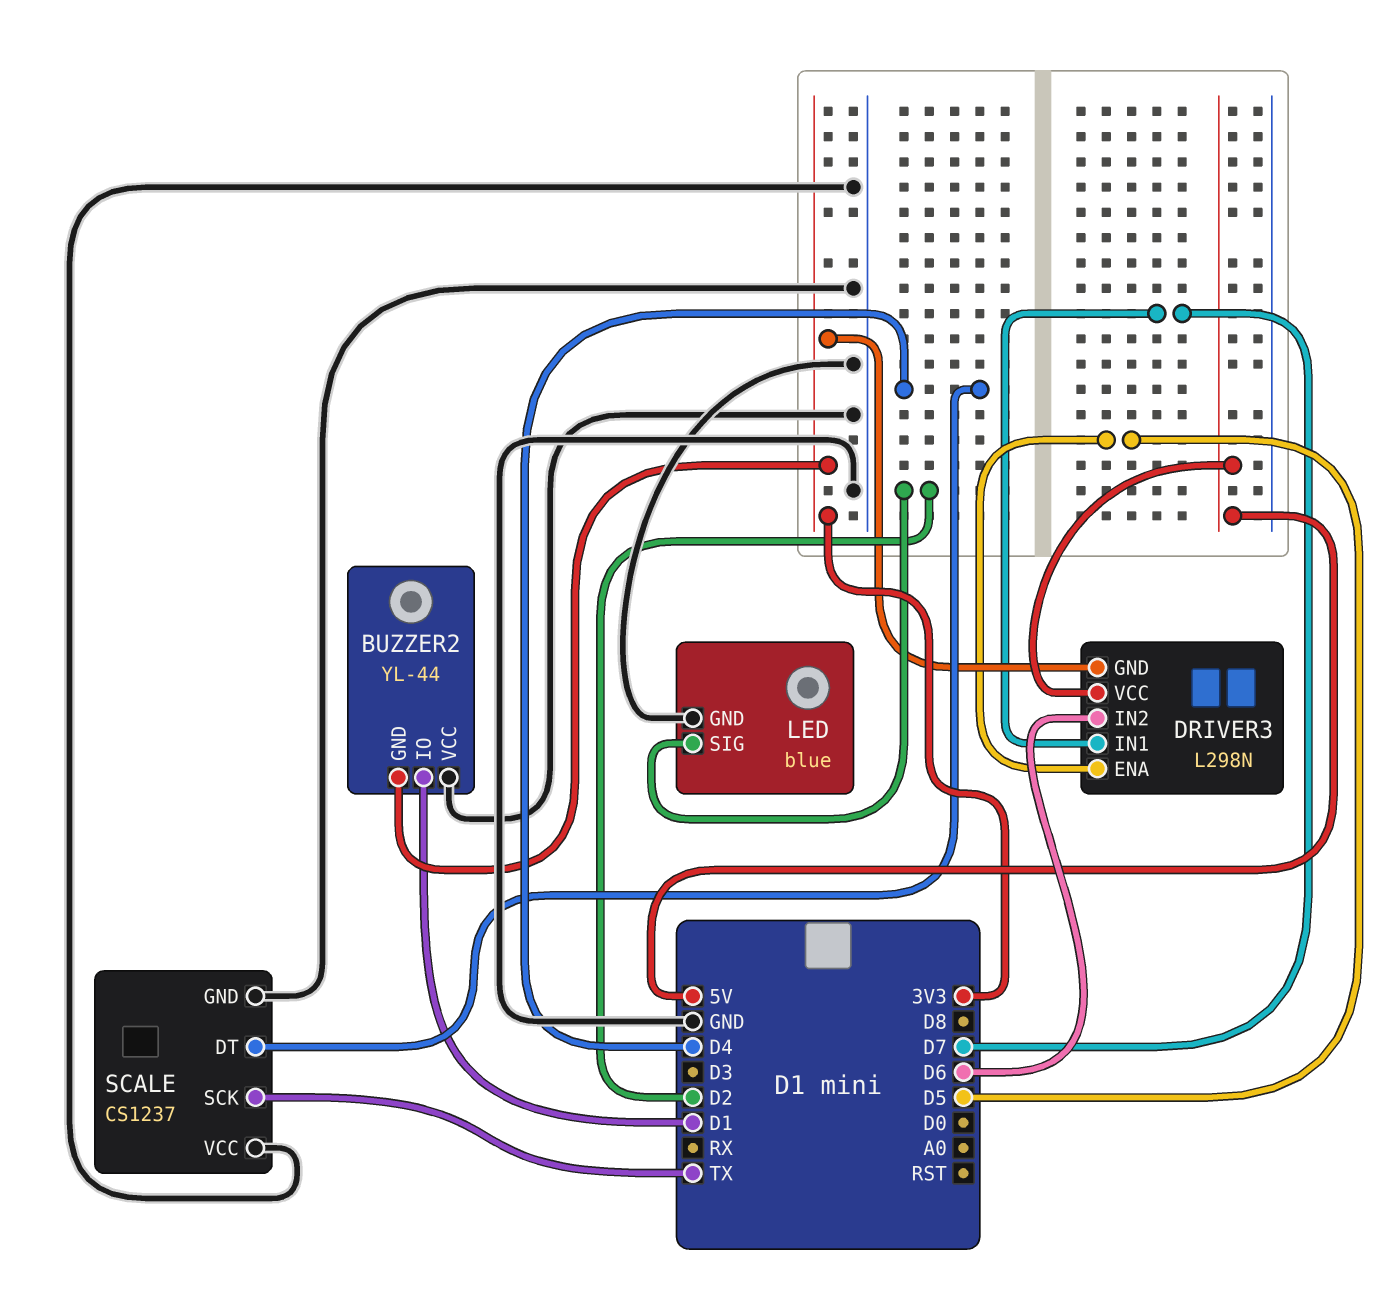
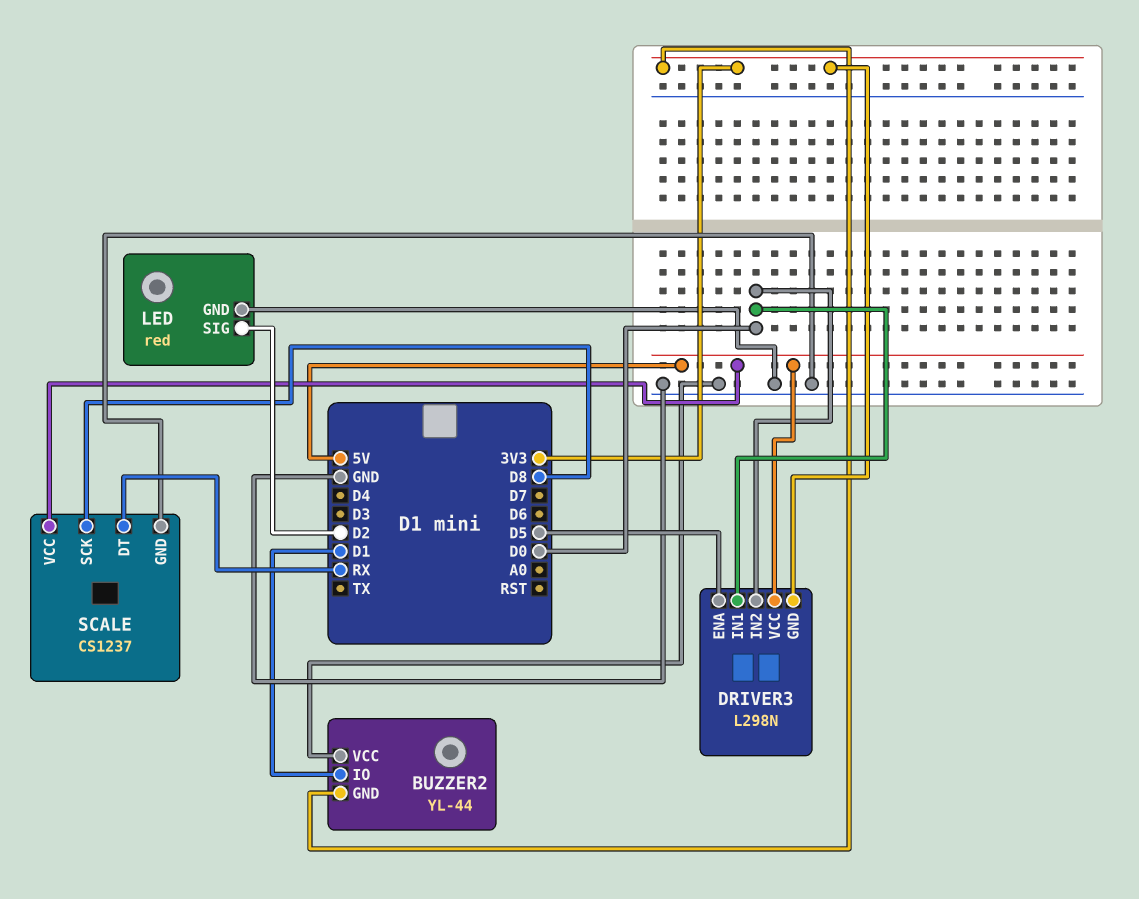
DRIVER3 pin IN1: D7 -> D0
DRIVER3 pin IN2: D6 -> D0
LED: blue -> red
SCALE pin DT: D4 -> RX
SCALE pin SCK: TX -> D8
SCALE pin VCC: GND -> 5V

